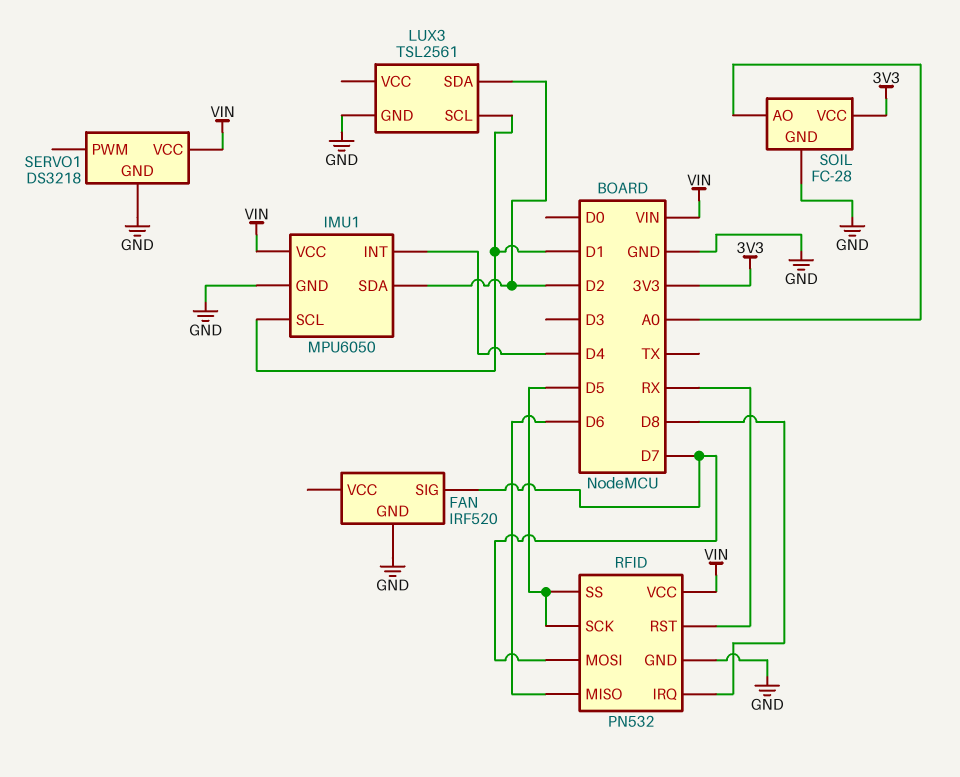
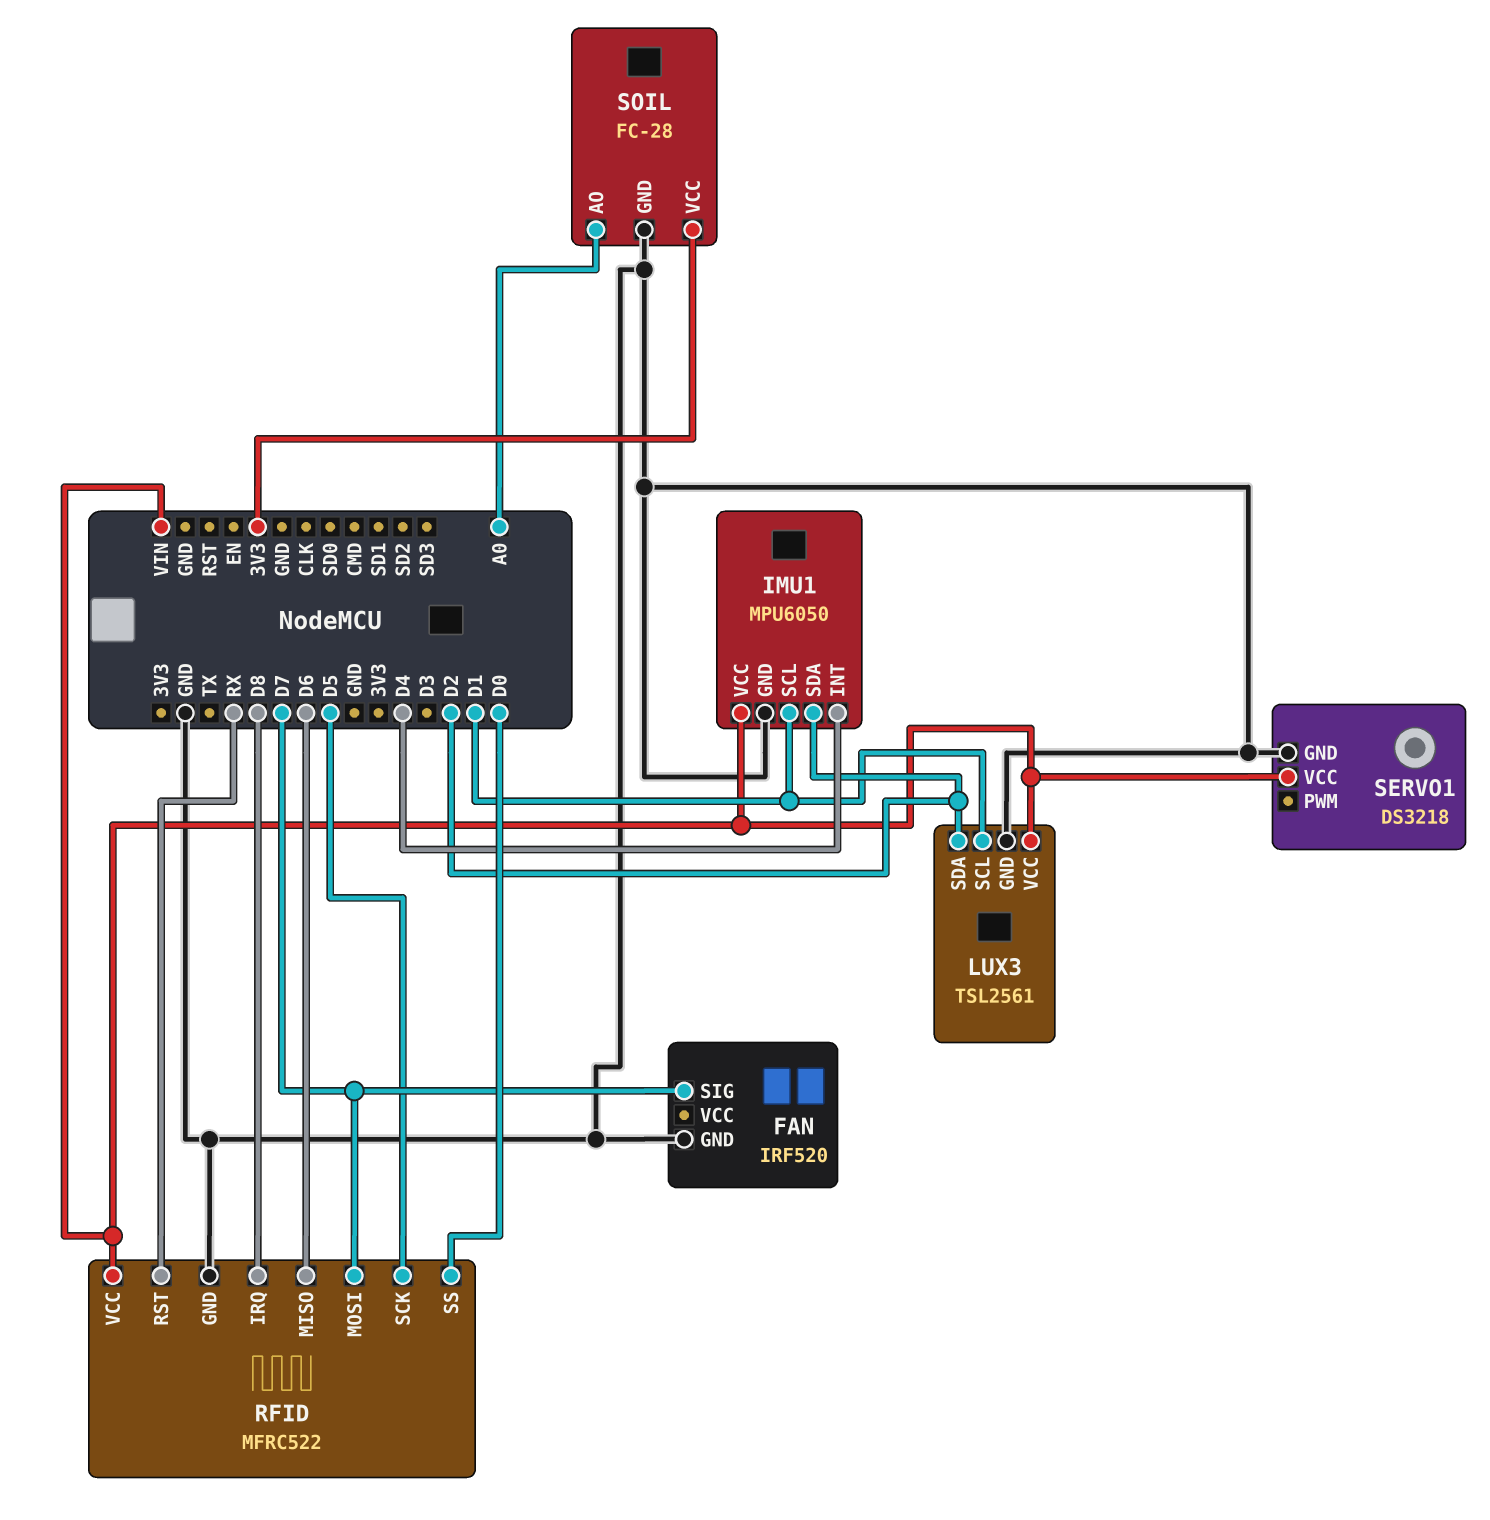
LUX3 pin VCC: none -> VIN
RFID: PN532 -> MFRC522
RFID pin SS: D5 -> D0

